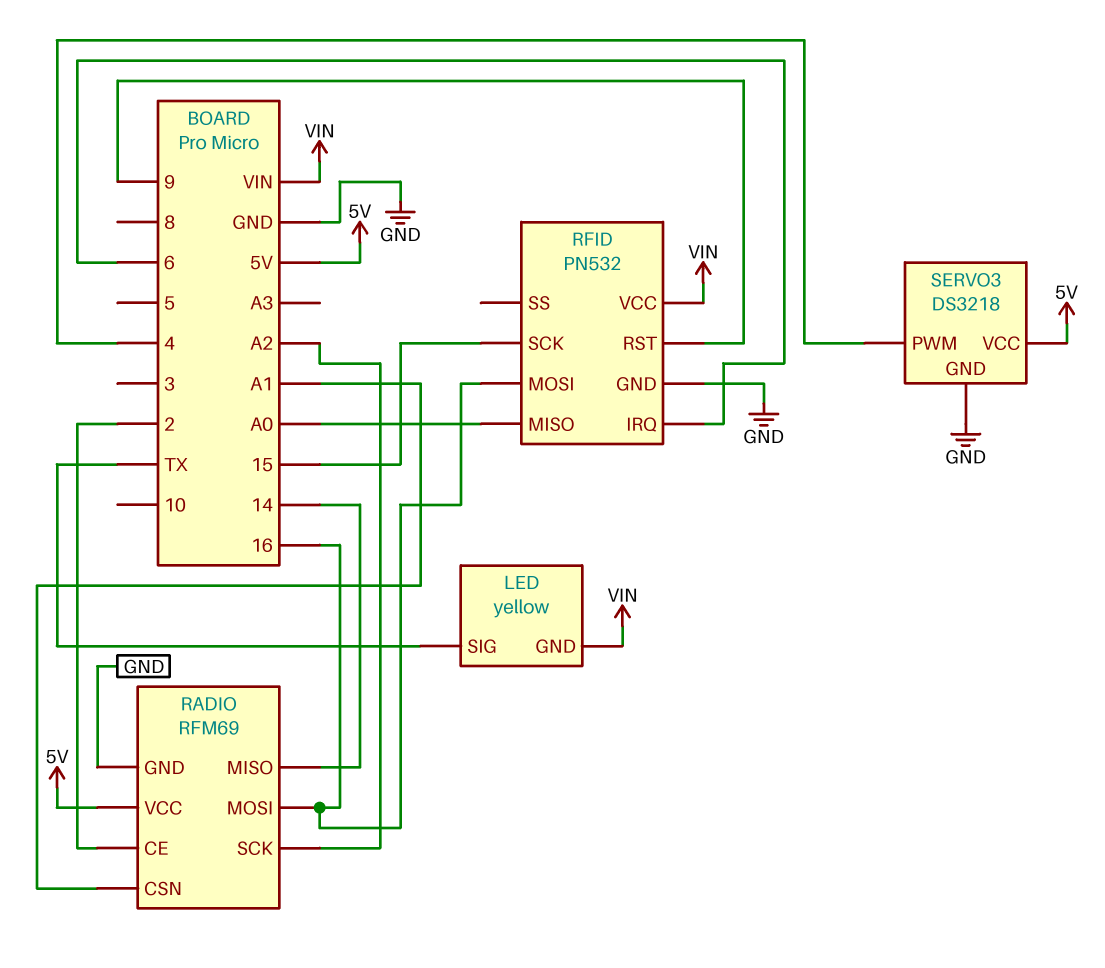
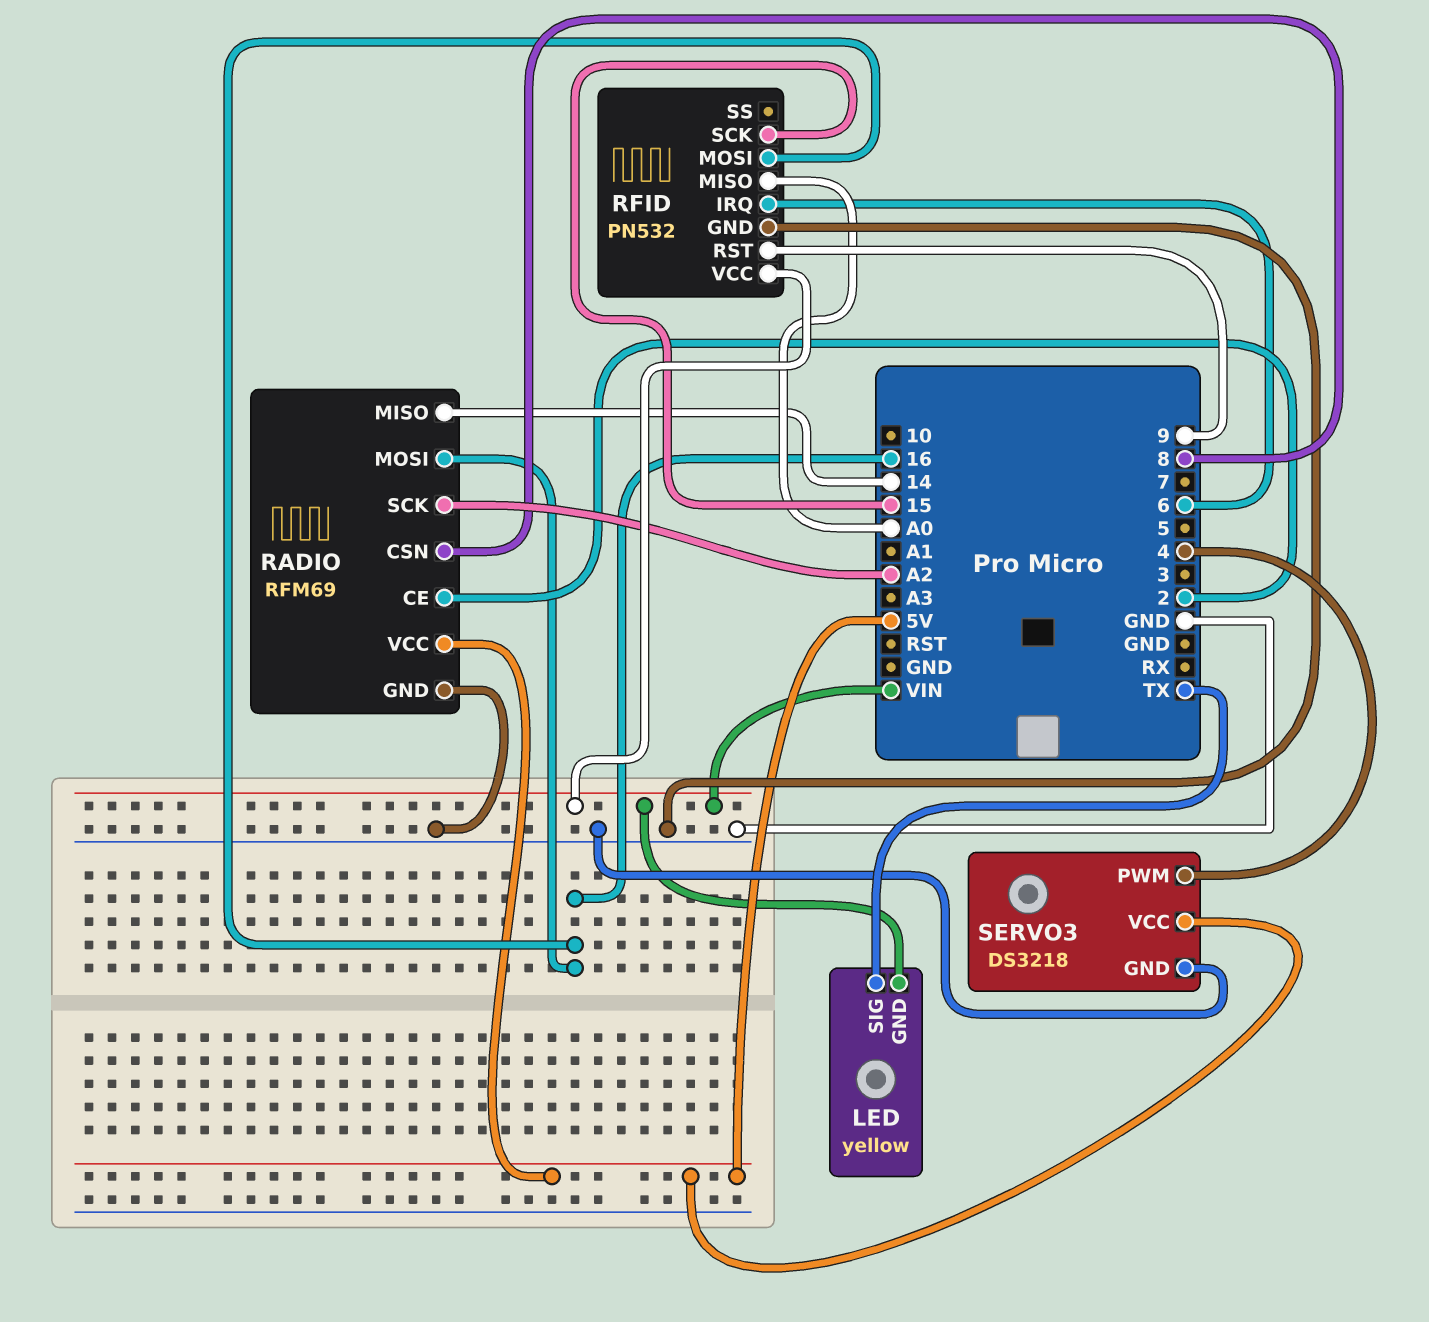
RADIO pin CSN: A1 -> 8

